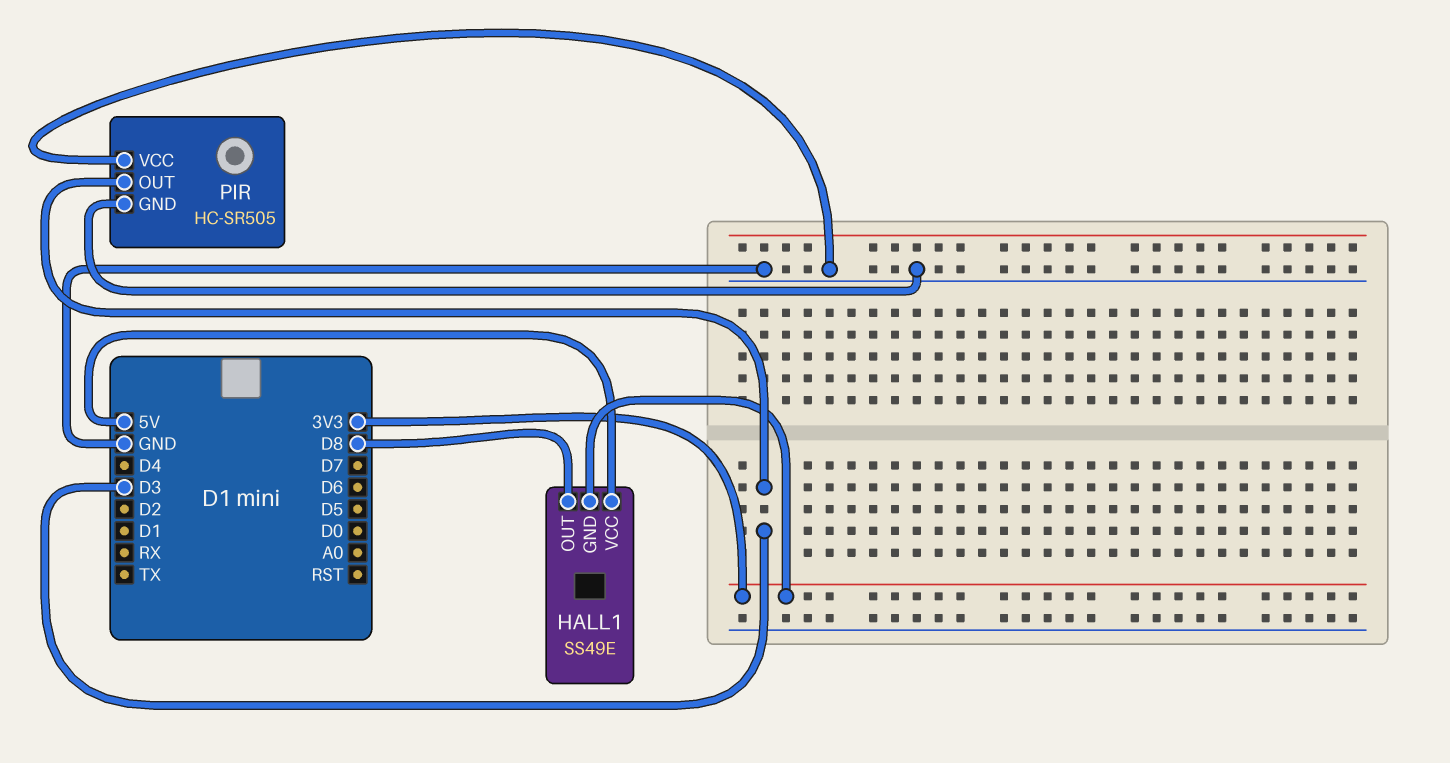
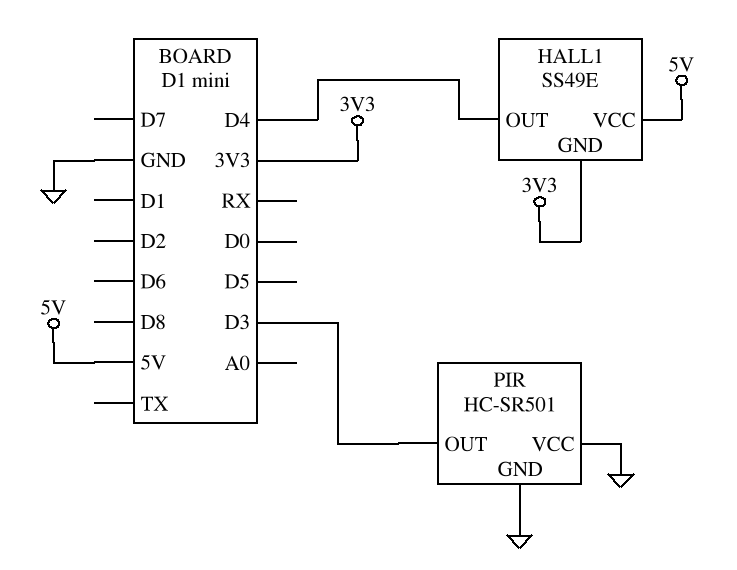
HALL1 pin OUT: D8 -> D4
PIR: HC-SR505 -> HC-SR501

